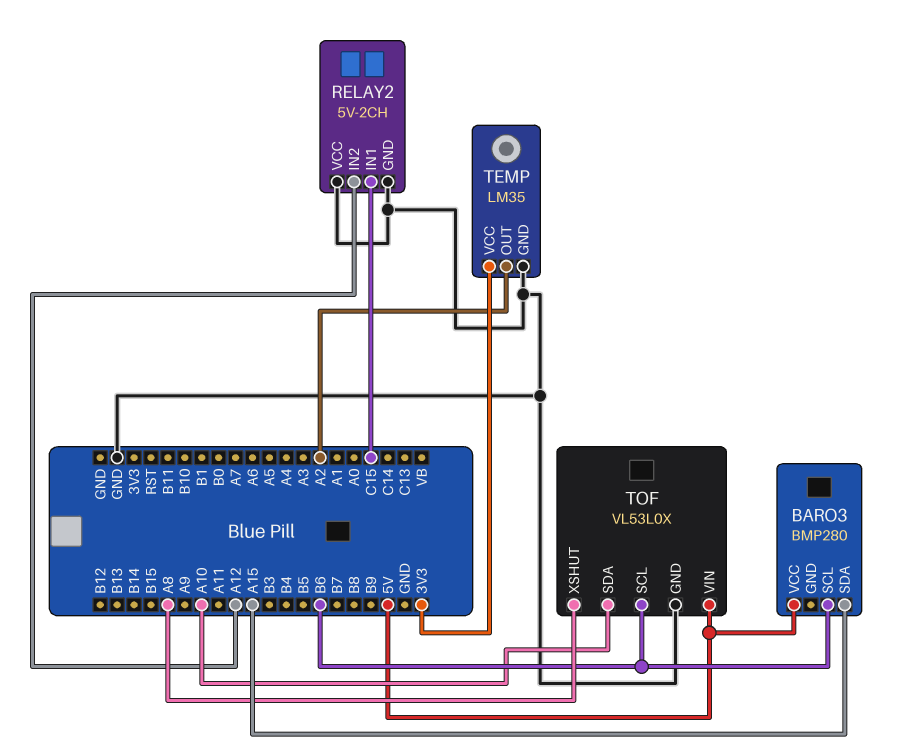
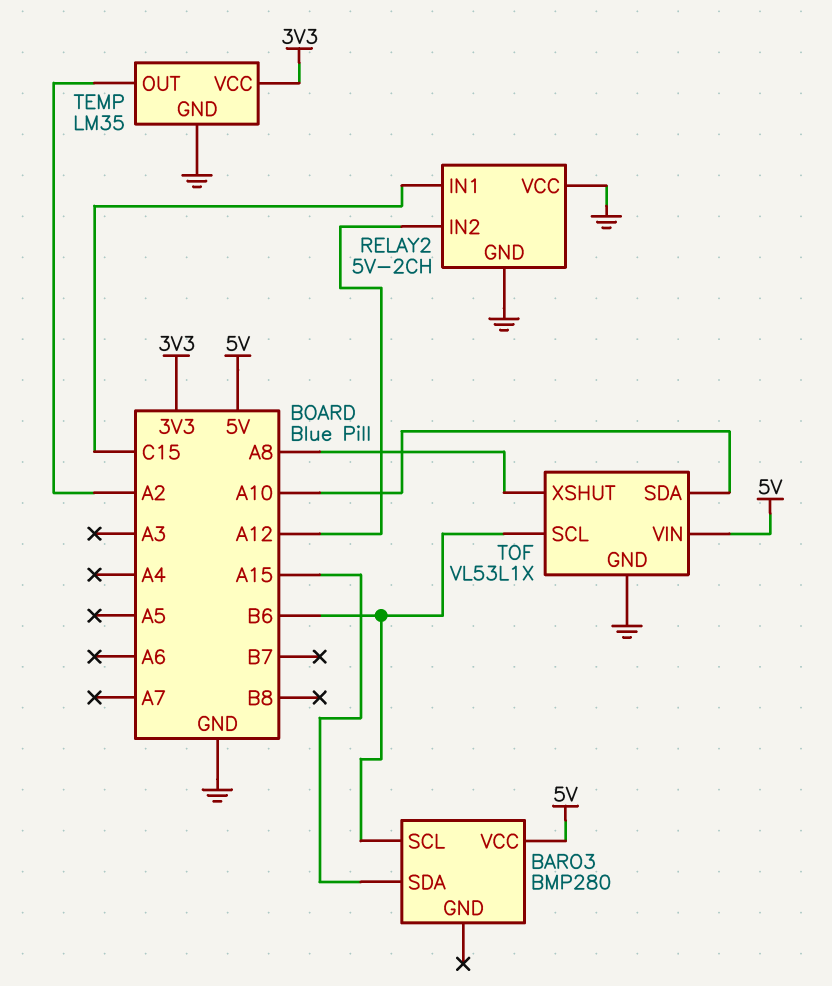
TOF: VL53L0X -> VL53L1X

